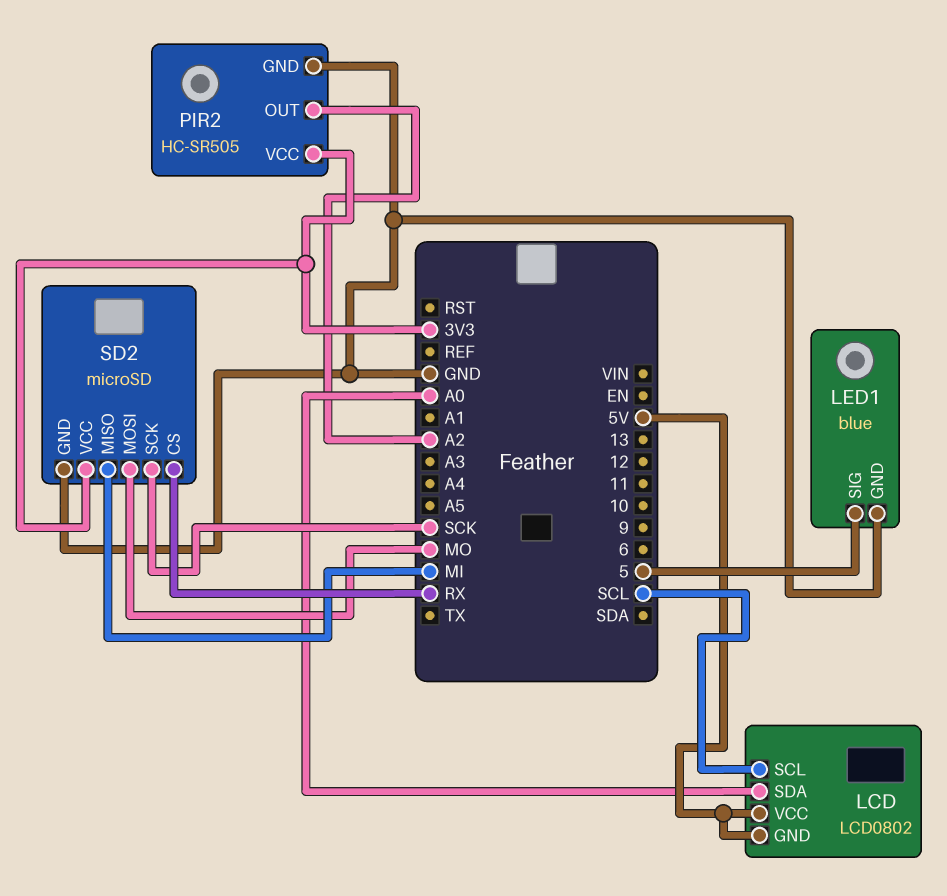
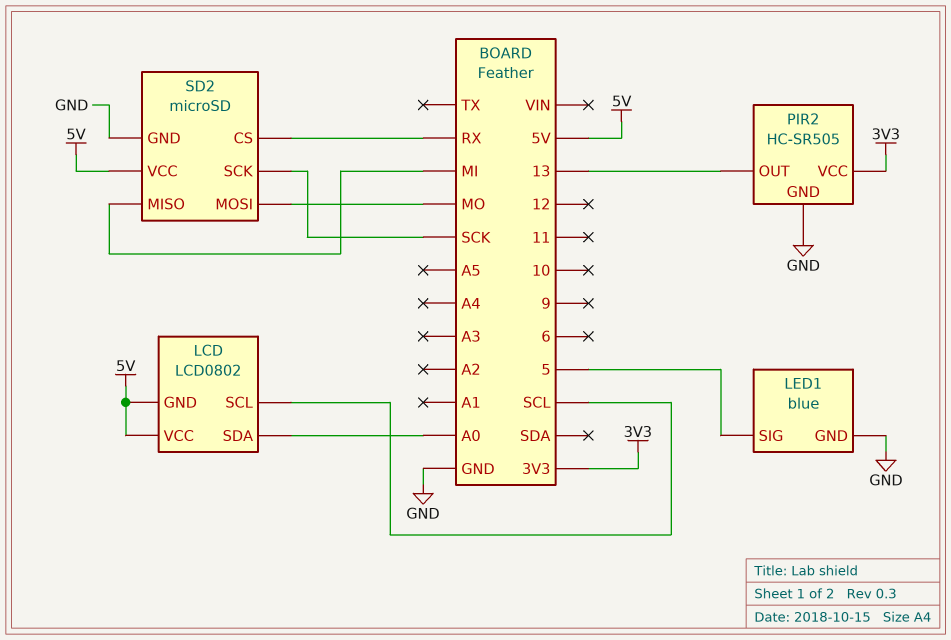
PIR2 pin OUT: A2 -> 13
SD2 pin VCC: 3V3 -> 5V

